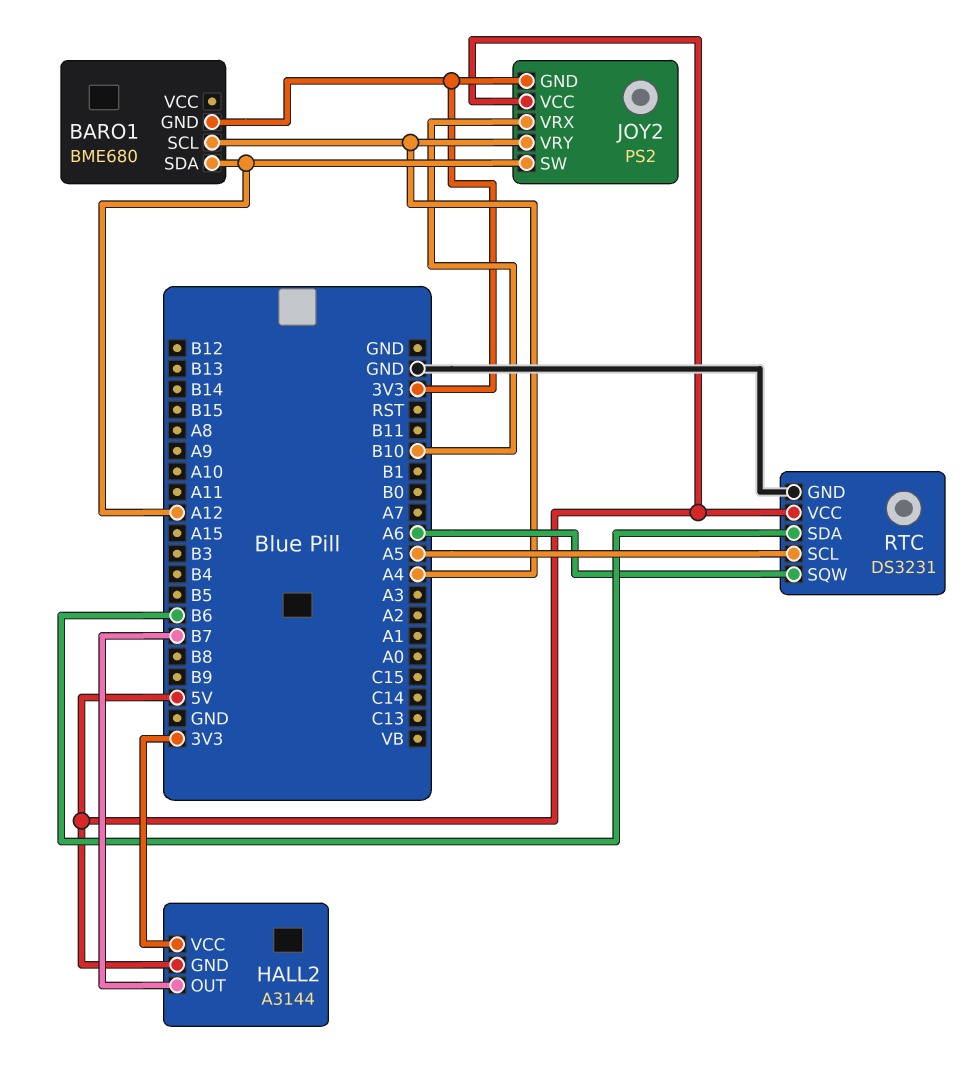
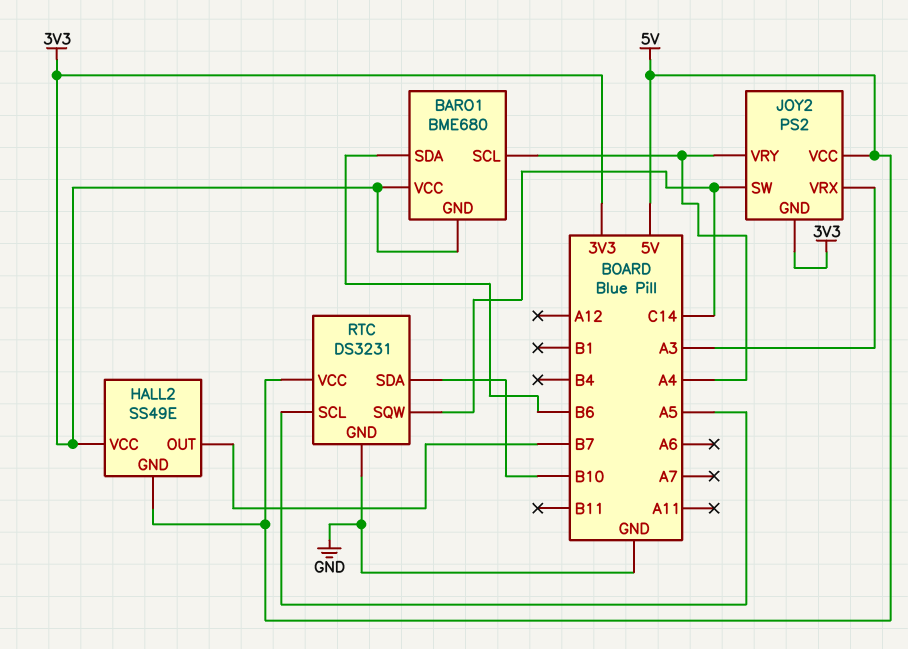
BARO1 pin SDA: A12 -> B6
BARO1 pin VCC: none -> 3V3
HALL2: A3144 -> SS49E
JOY2 pin SW: A12 -> C14
JOY2 pin VRX: B10 -> A3
RTC pin SDA: B6 -> B10
RTC pin SQW: A6 -> C14

